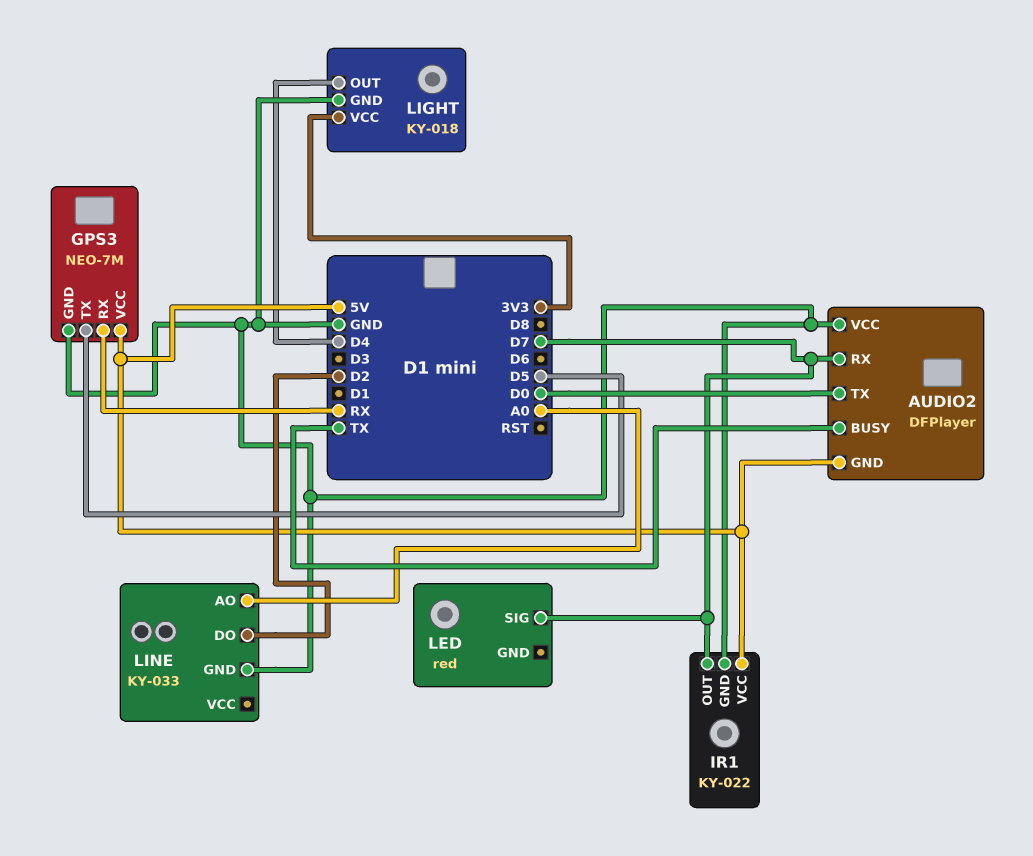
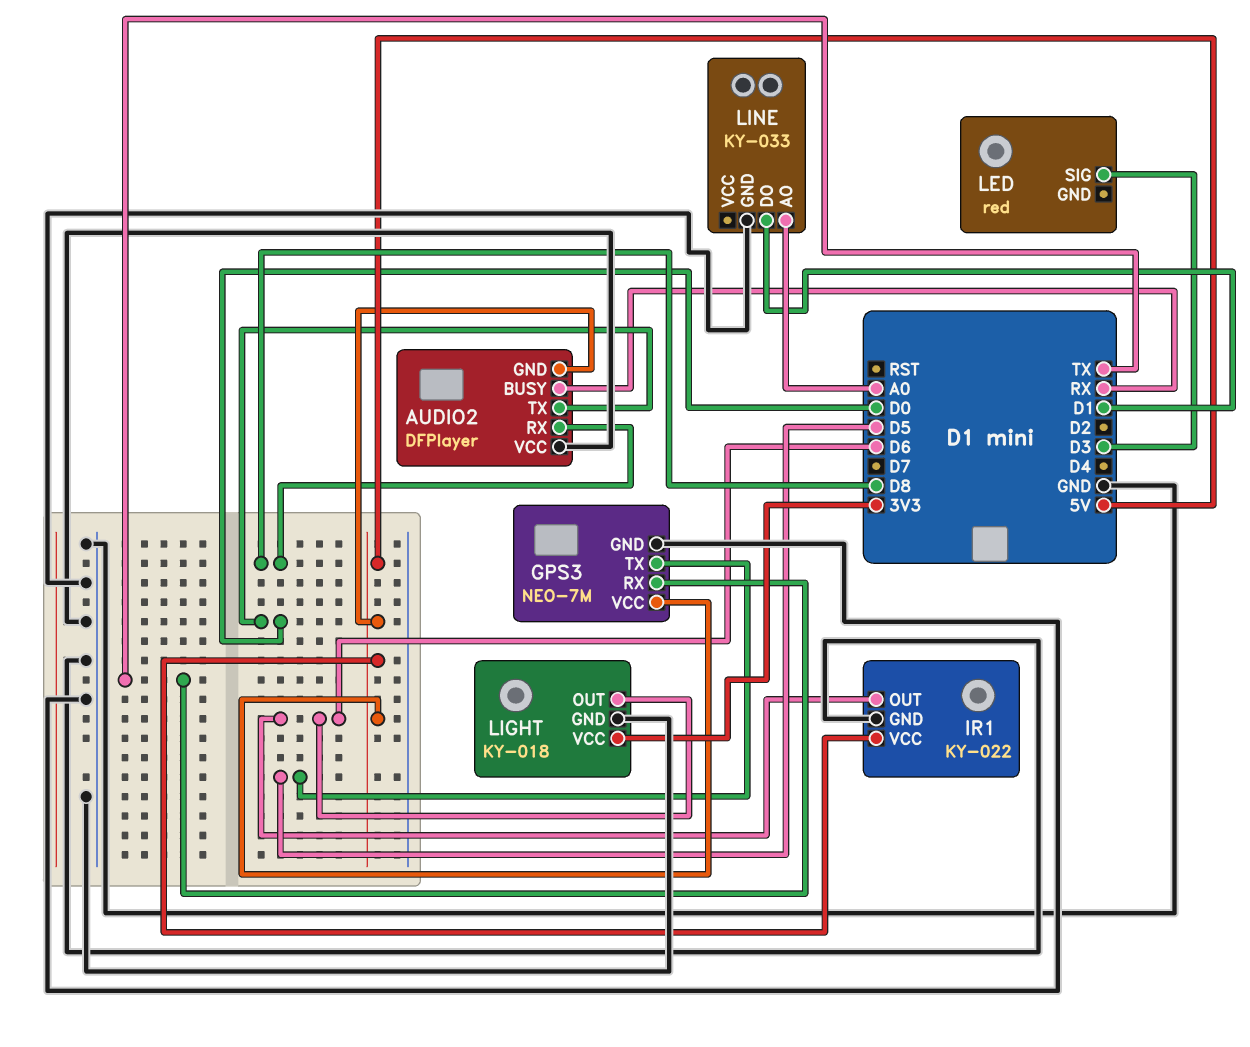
AUDIO2 pin BUSY: TX -> RX
AUDIO2 pin RX: D7 -> D8
GPS3 pin RX: RX -> TX
IR1 pin OUT: D7 -> D6
LED pin SIG: D7 -> D3
LIGHT pin OUT: D4 -> D6
LINE pin DO: D2 -> D1

